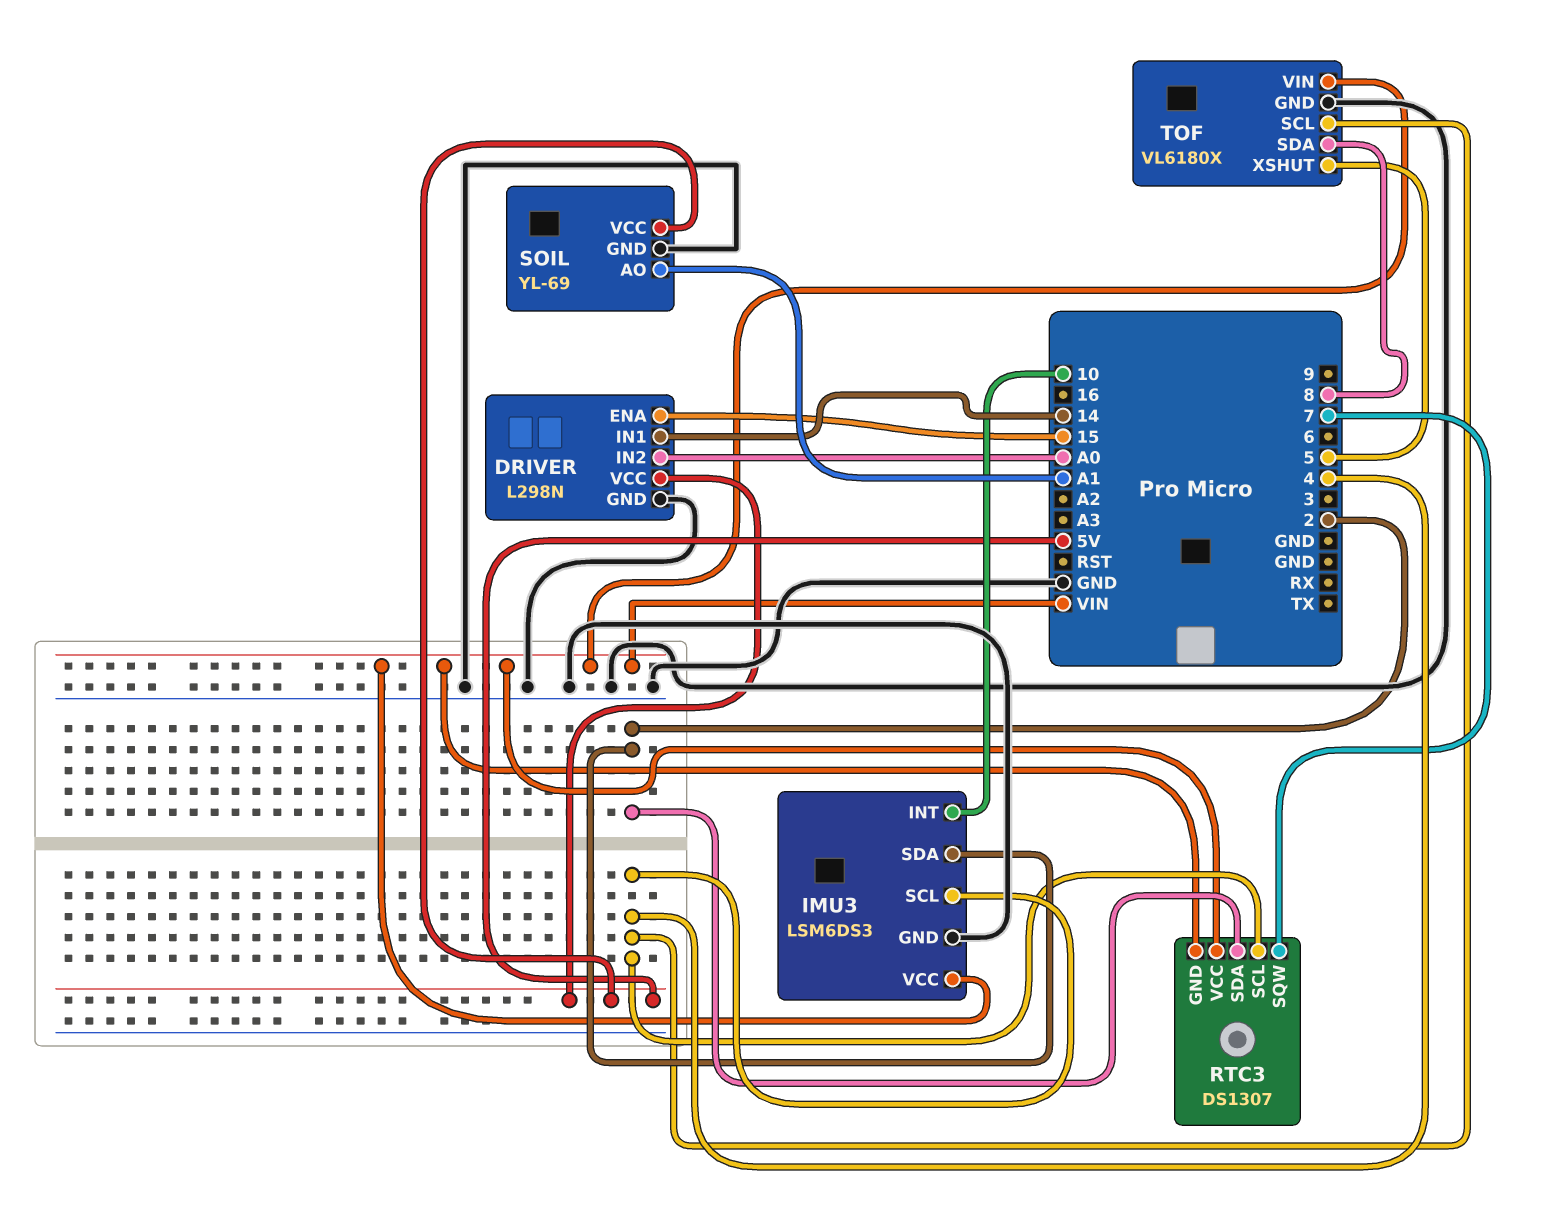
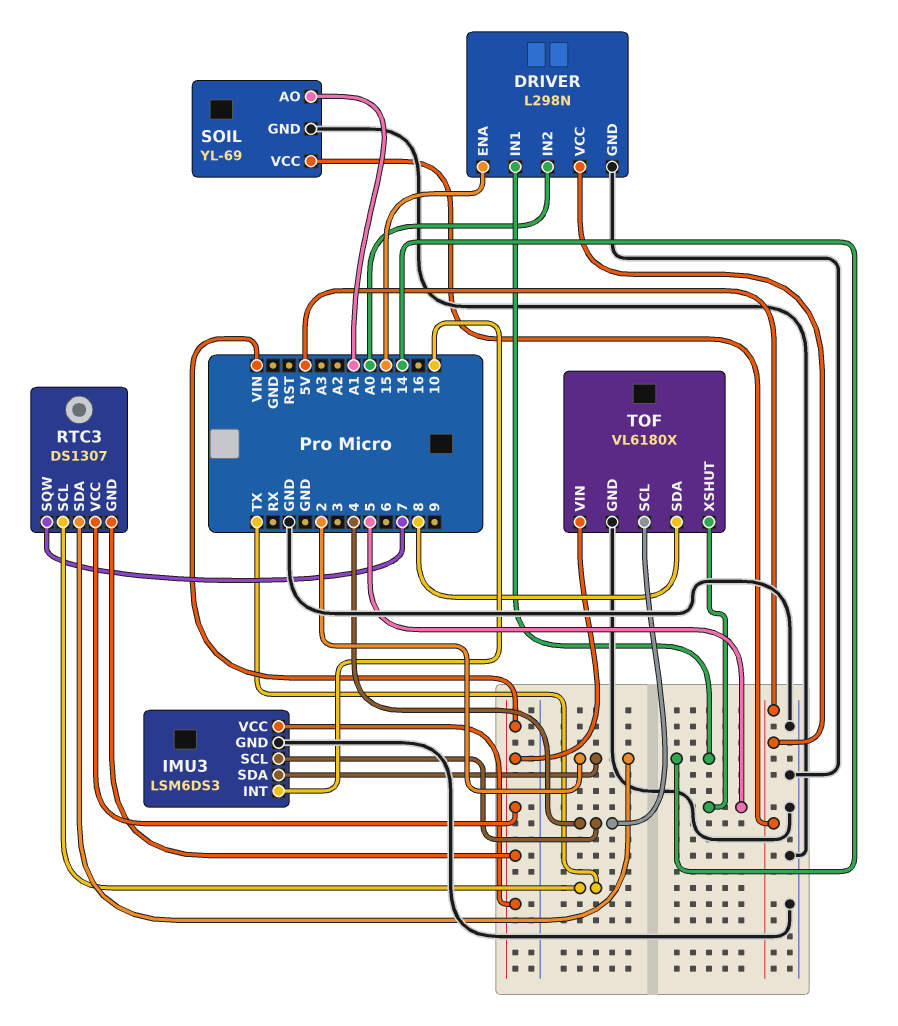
RTC3 pin SCL: 4 -> TX

